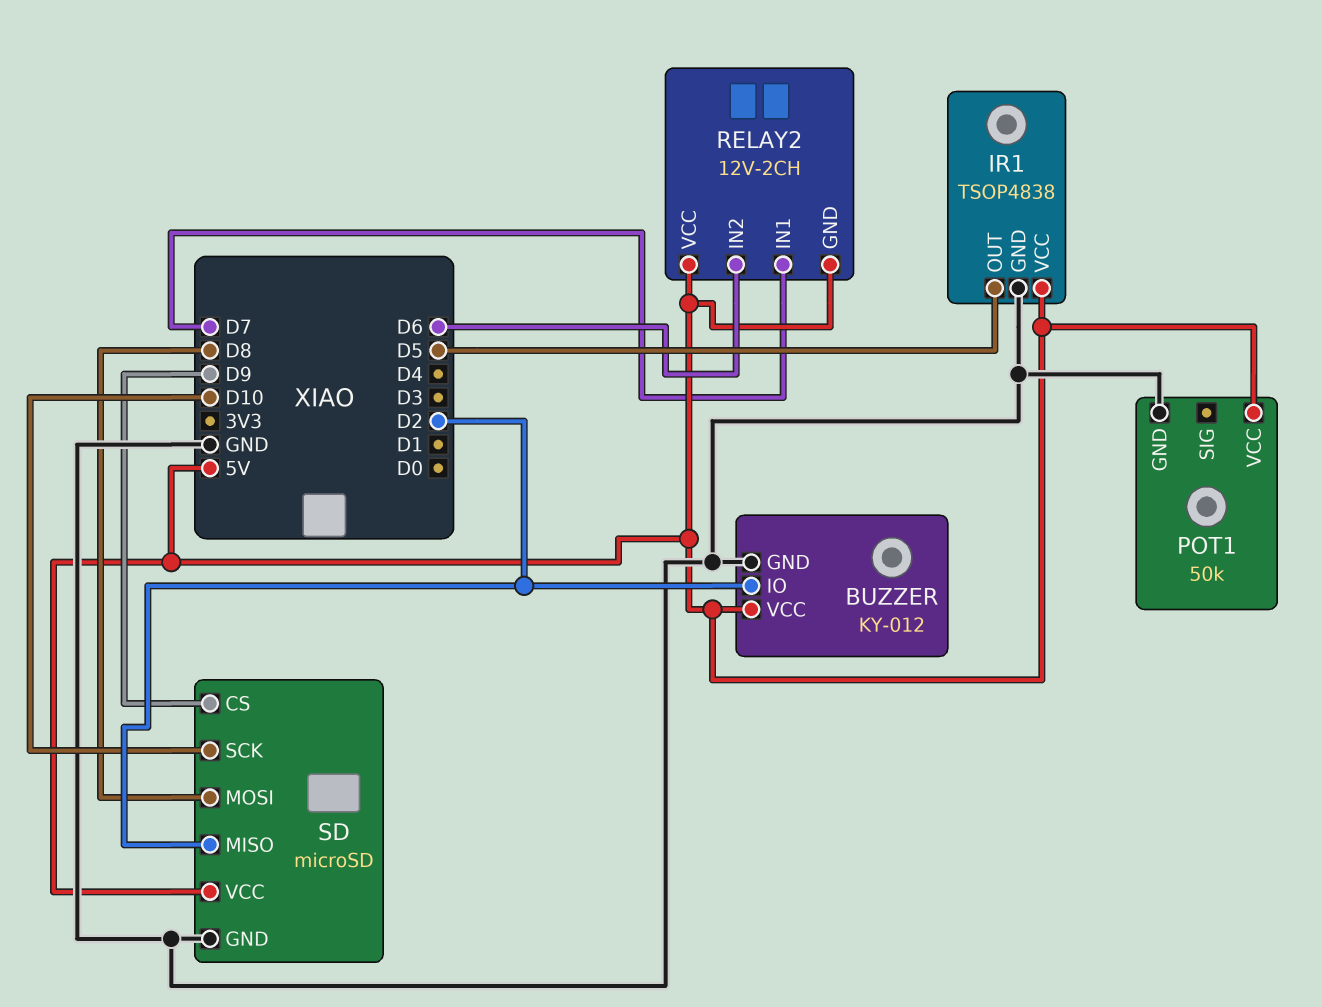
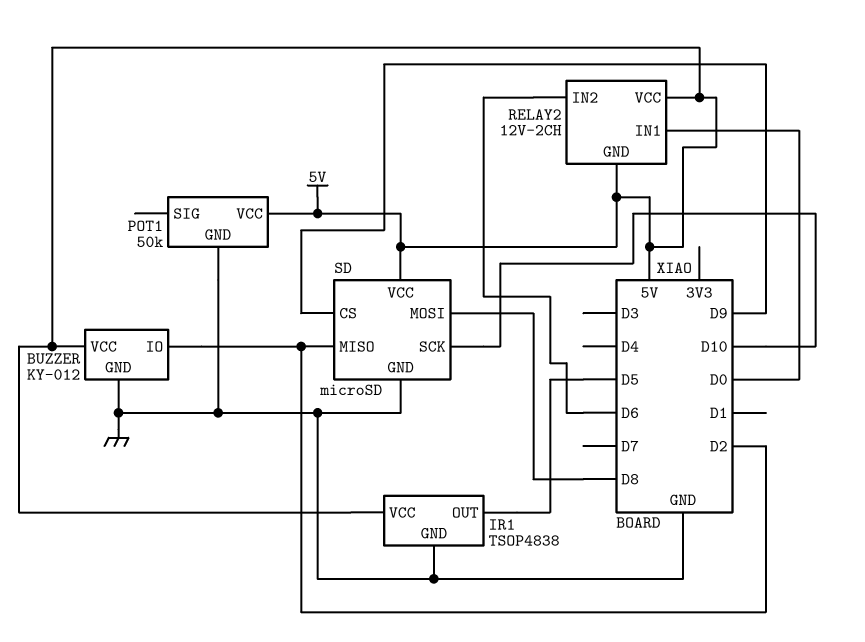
RELAY2 pin IN1: D7 -> D0

